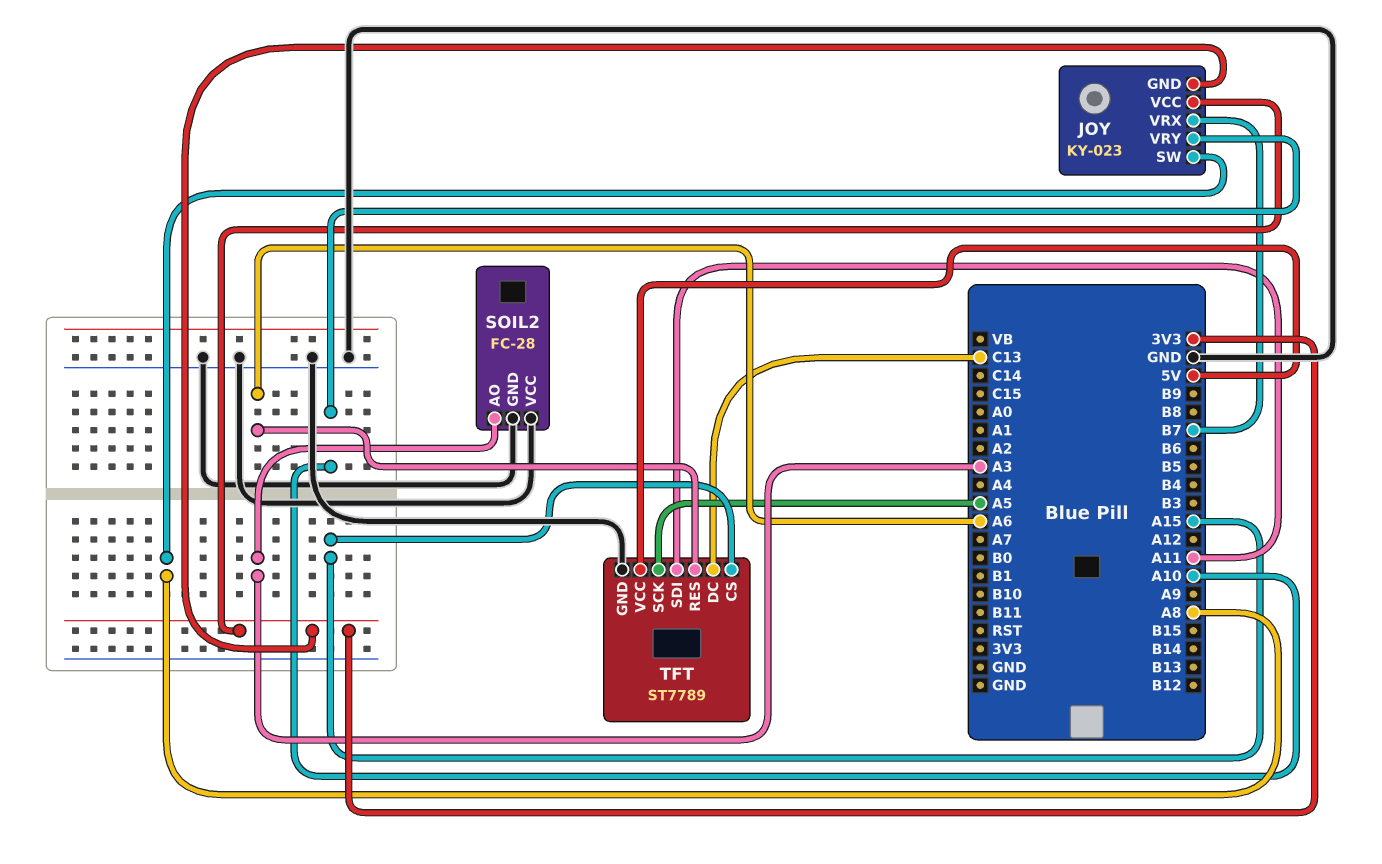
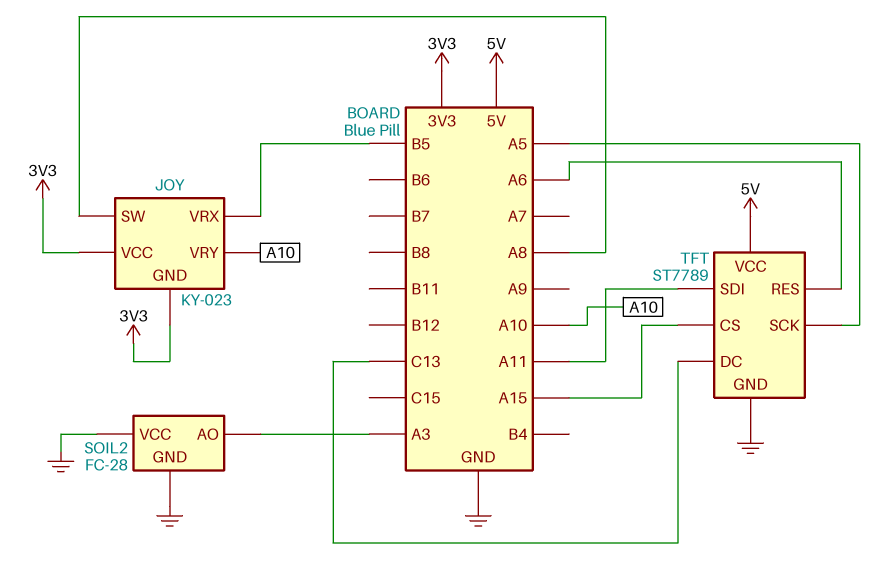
JOY pin VRX: B7 -> B5

